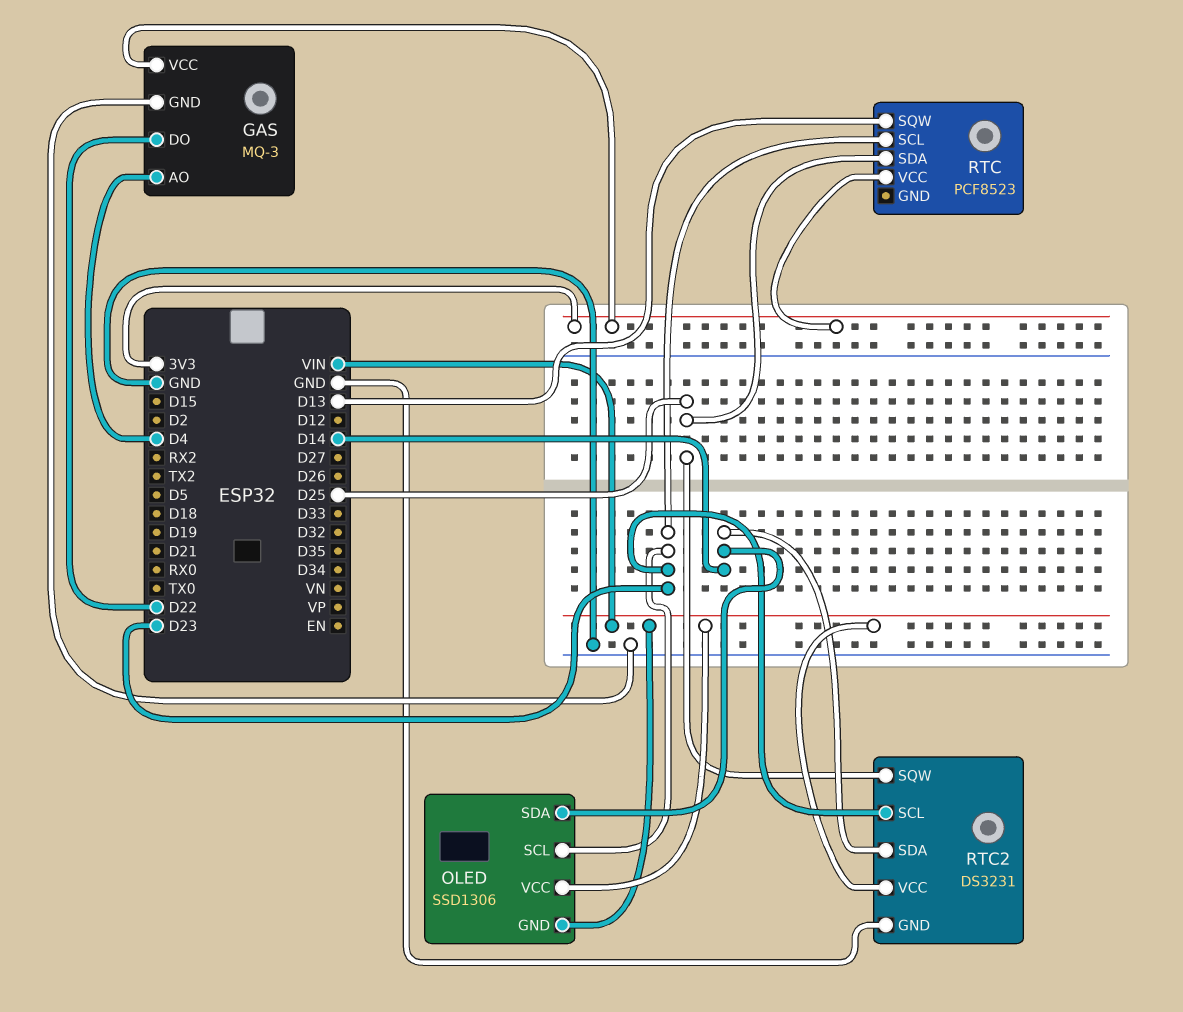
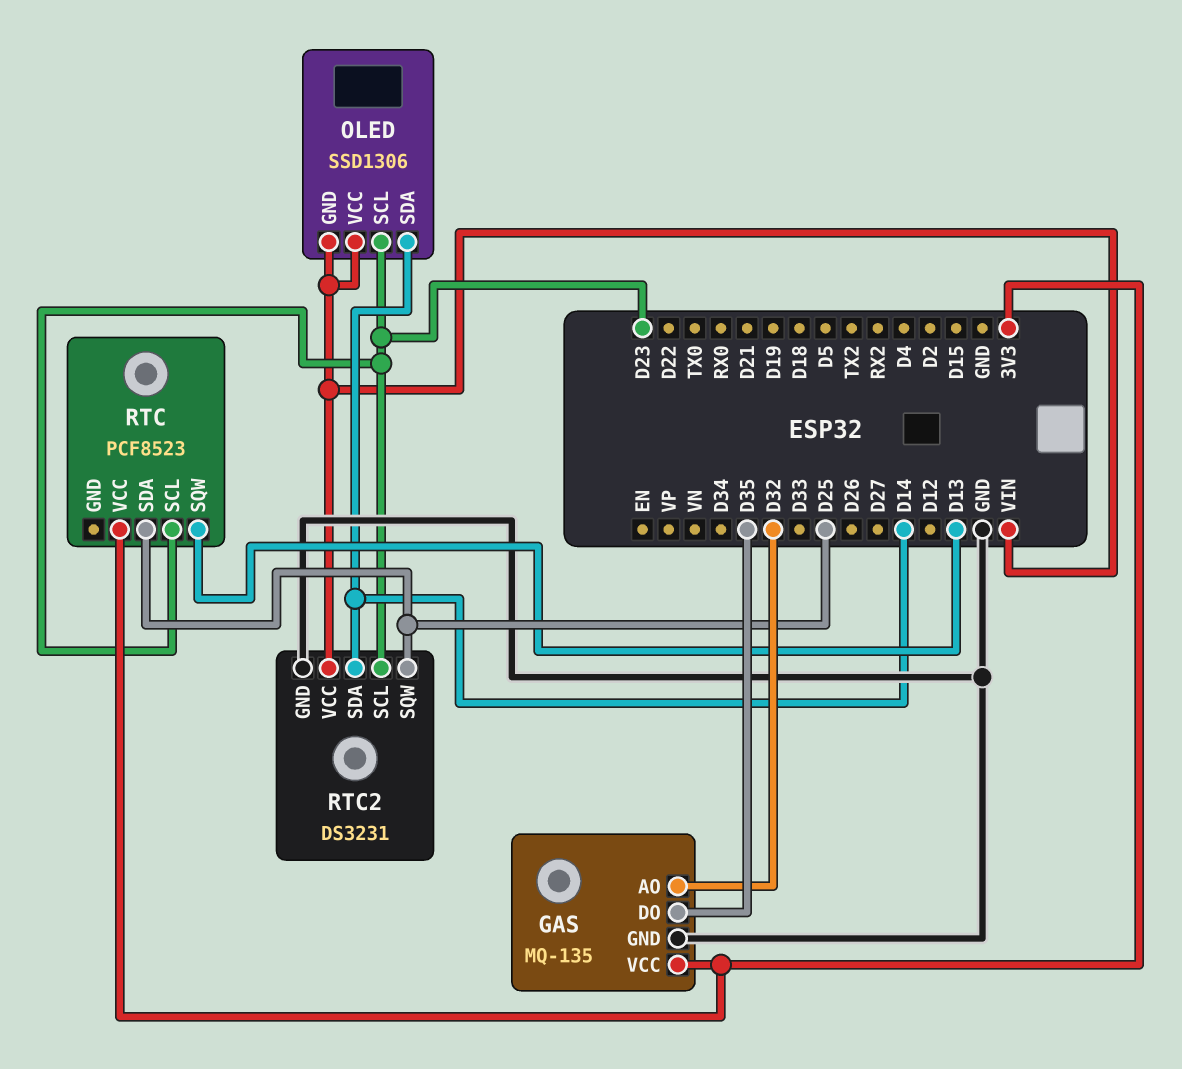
GAS: MQ-3 -> MQ-135
GAS pin AO: D4 -> D32
GAS pin DO: D22 -> D35

